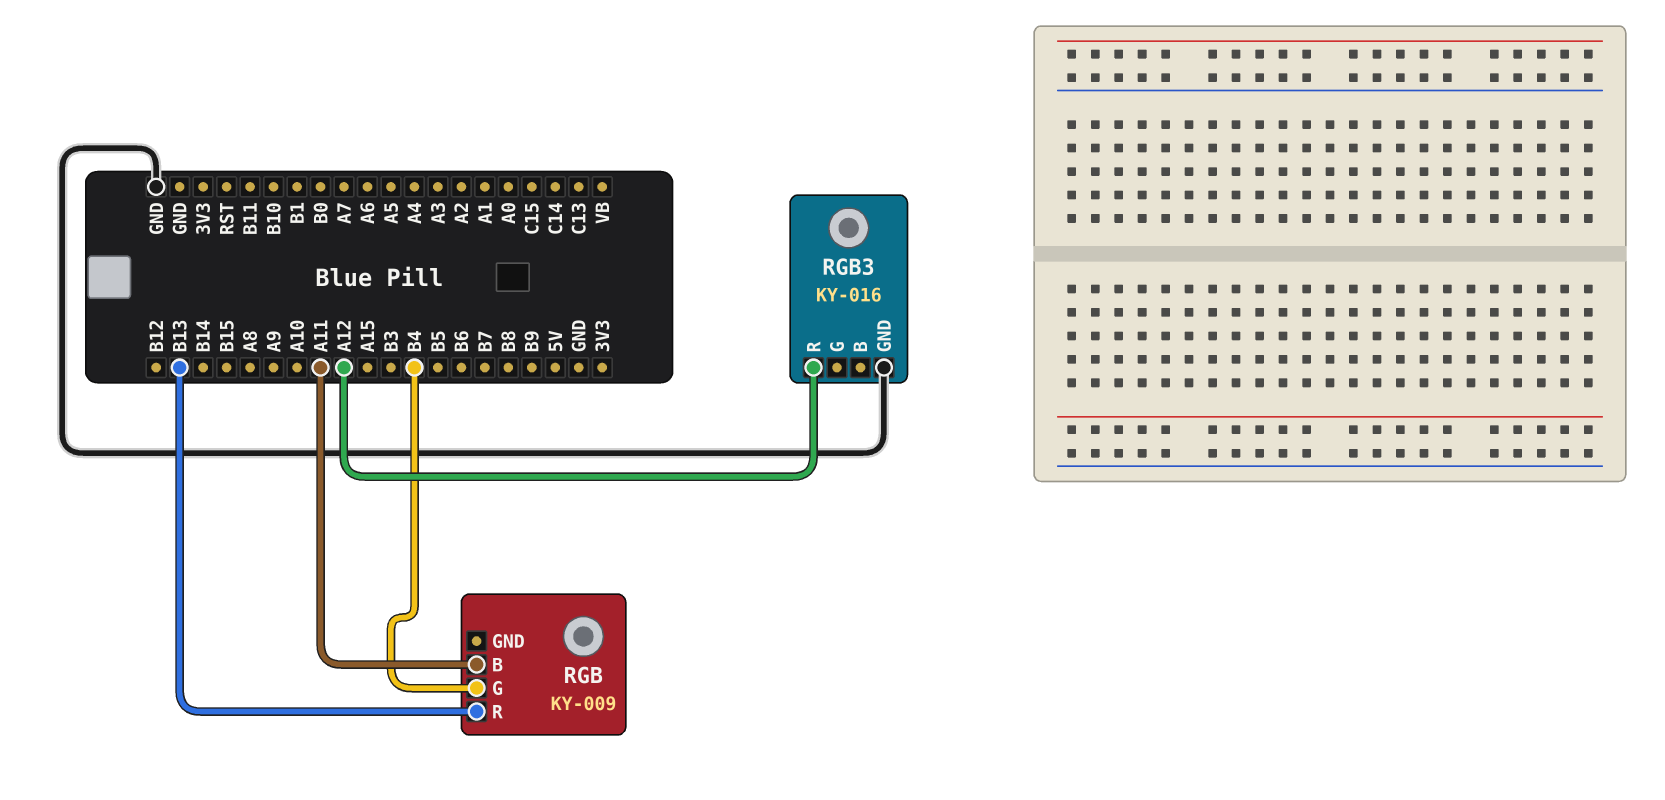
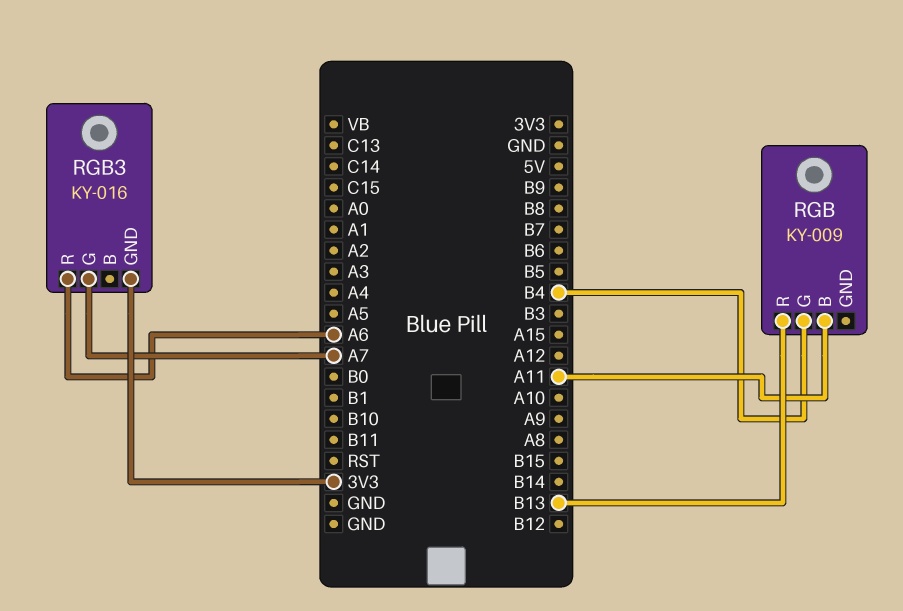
RGB3 pin G: none -> A7
RGB3 pin GND: GND -> 3V3
RGB3 pin R: A12 -> A6

